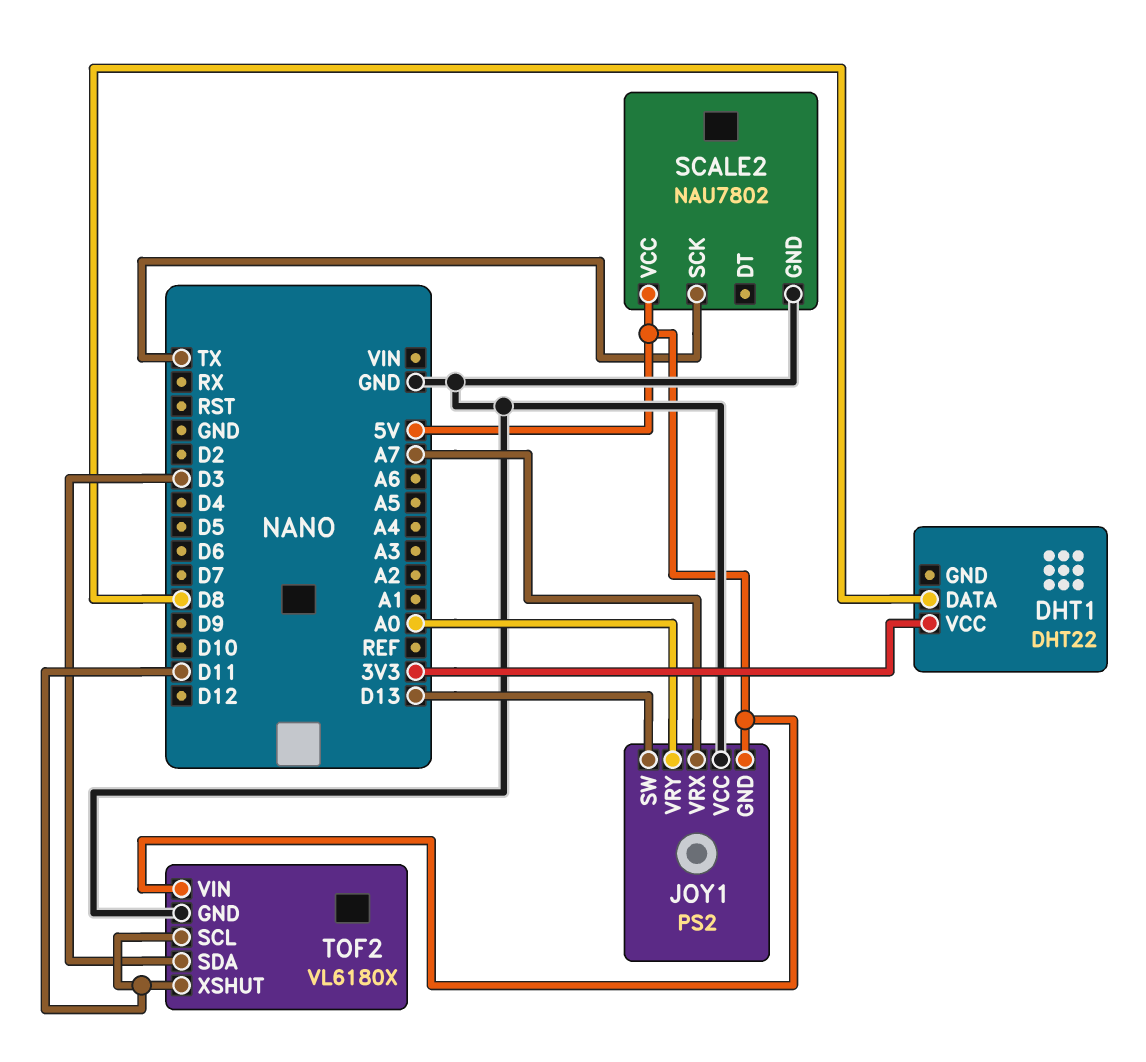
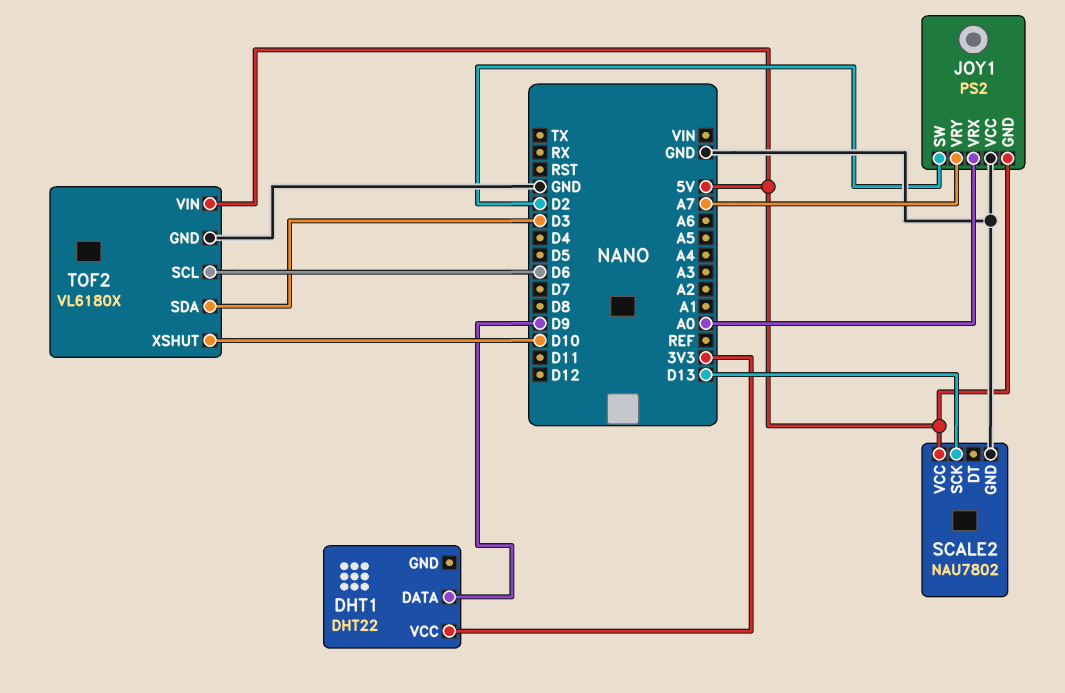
DHT1 pin DATA: D8 -> D9
JOY1 pin SW: D13 -> D2
JOY1 pin VRX: A7 -> A0
JOY1 pin VRY: A0 -> A7
SCALE2 pin SCK: TX -> D13
TOF2 pin SCL: D11 -> D6
TOF2 pin XSHUT: D11 -> D10

